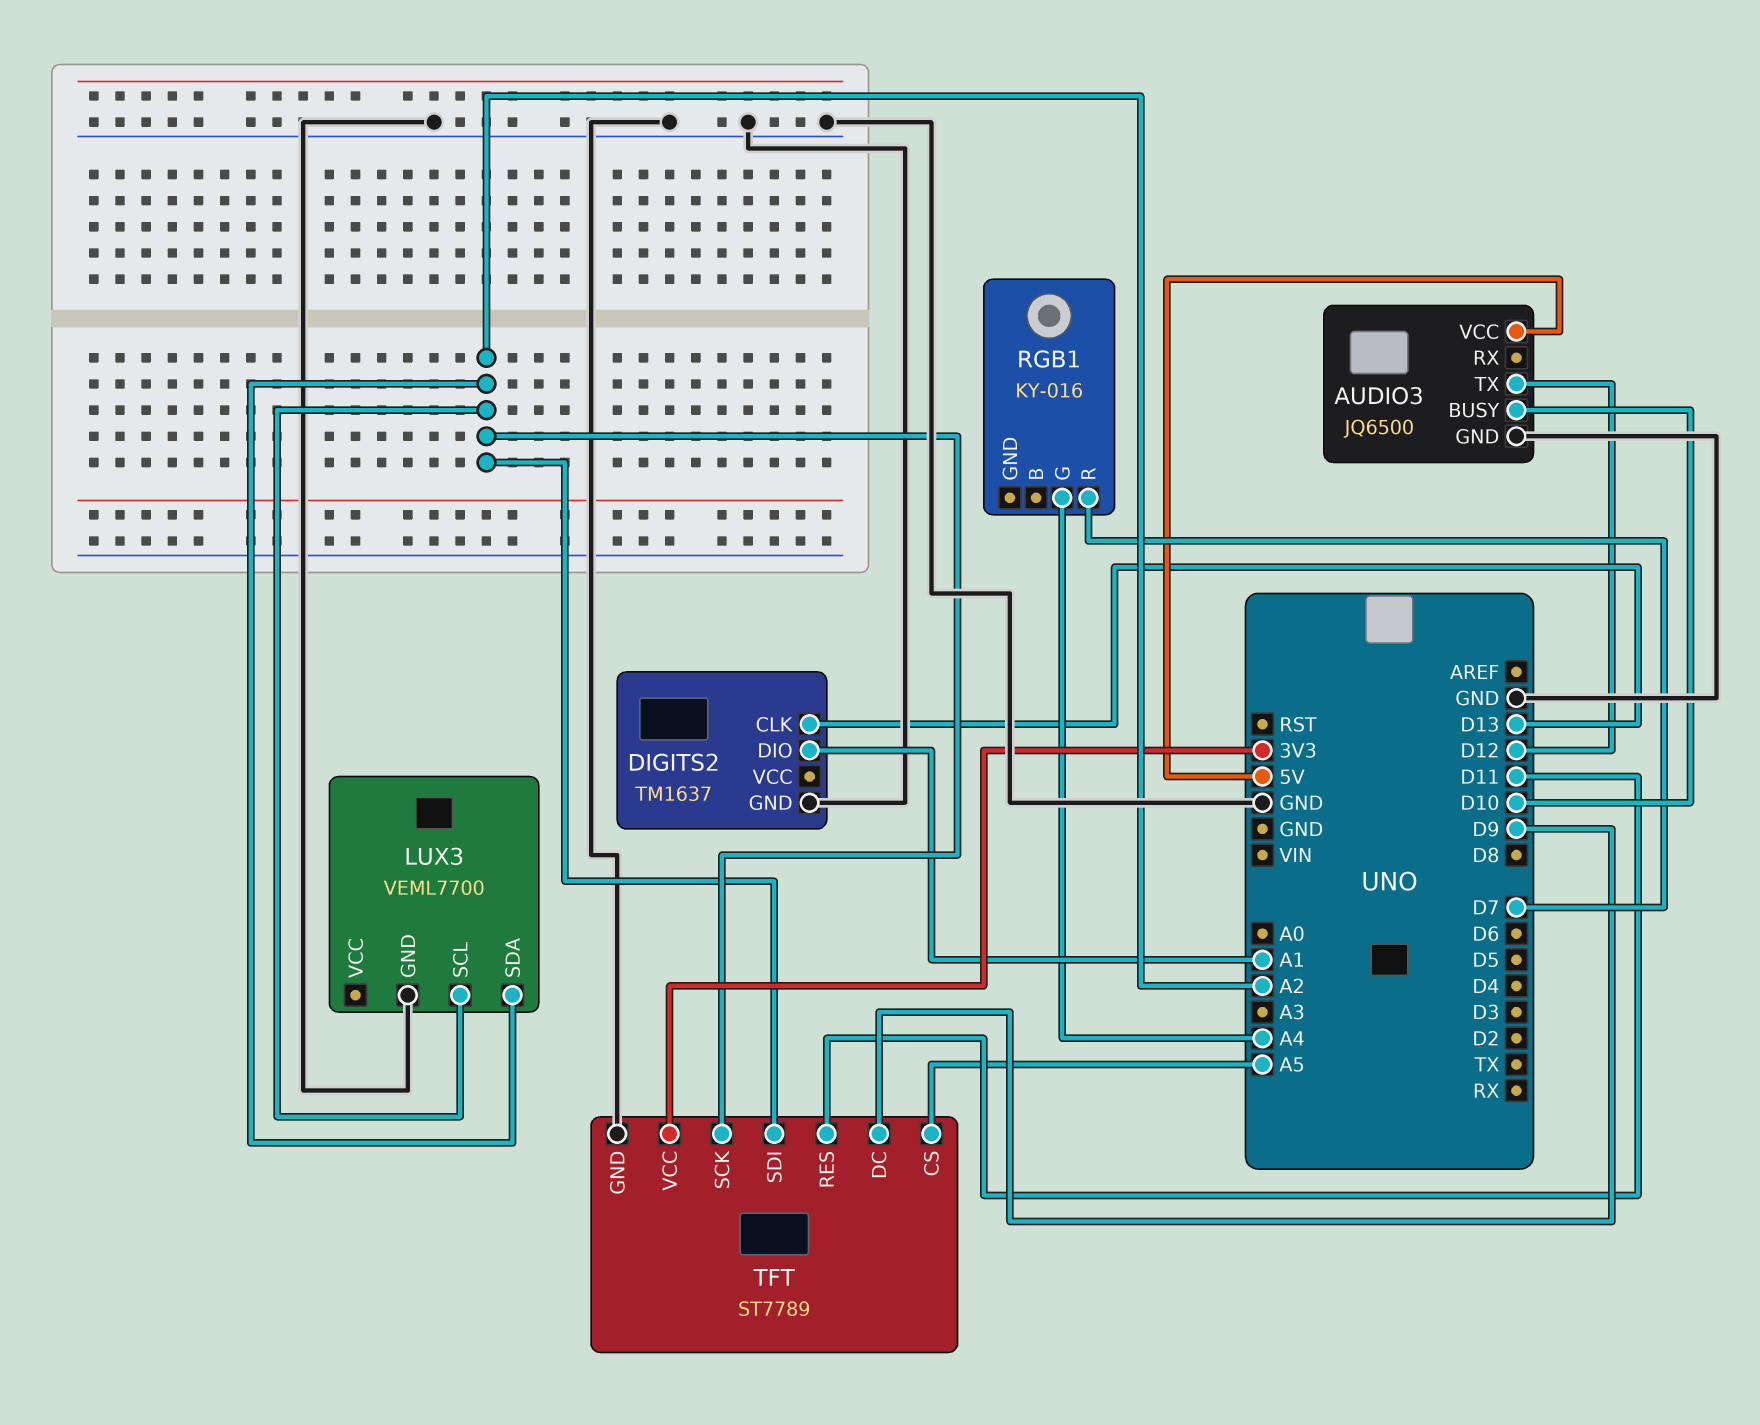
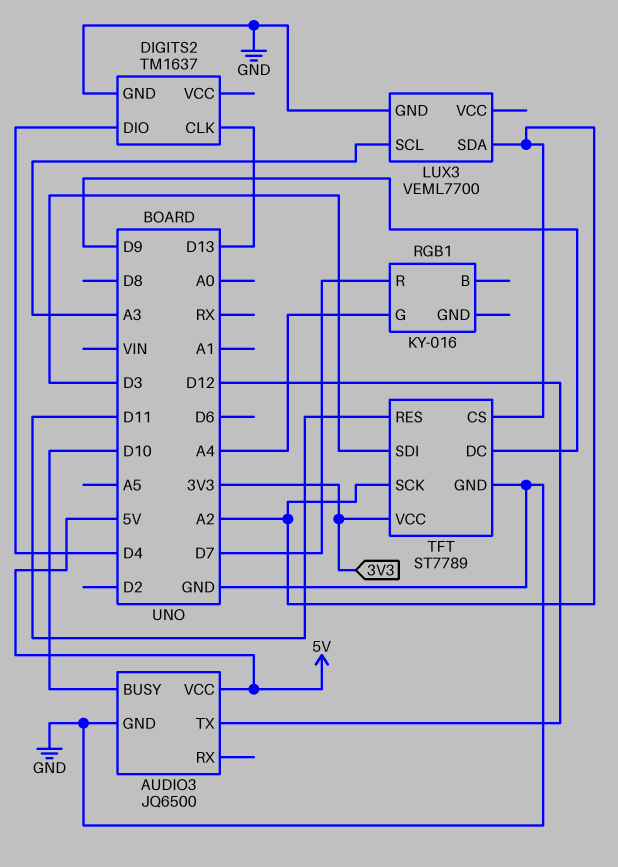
DIGITS2 pin DIO: A1 -> D4
LUX3 pin SCL: A2 -> A3
TFT pin CS: A5 -> A2
TFT pin SDI: A2 -> D3

